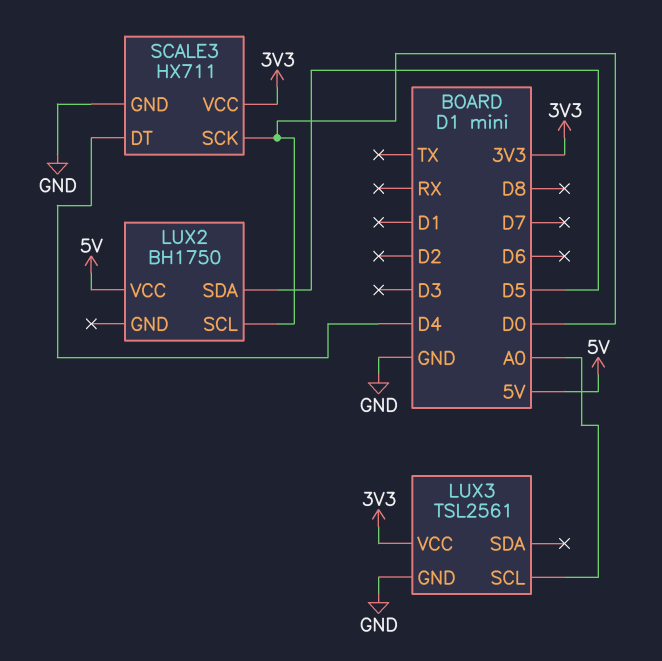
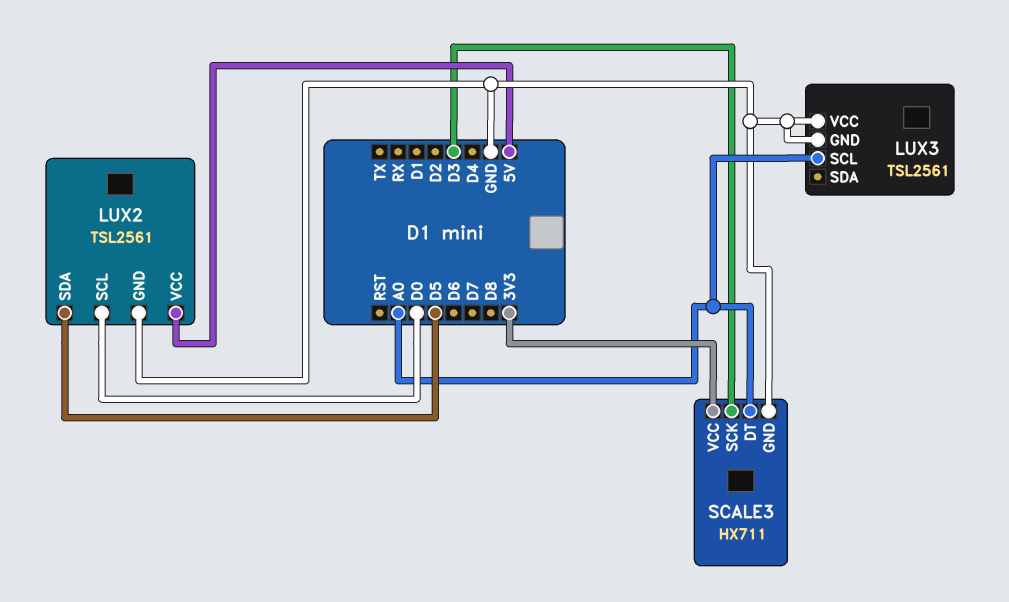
LUX2: BH1750 -> TSL2561
LUX2 pin GND: none -> GND
LUX3 pin VCC: 3V3 -> GND
SCALE3 pin DT: D4 -> A0
SCALE3 pin SCK: D0 -> D3

